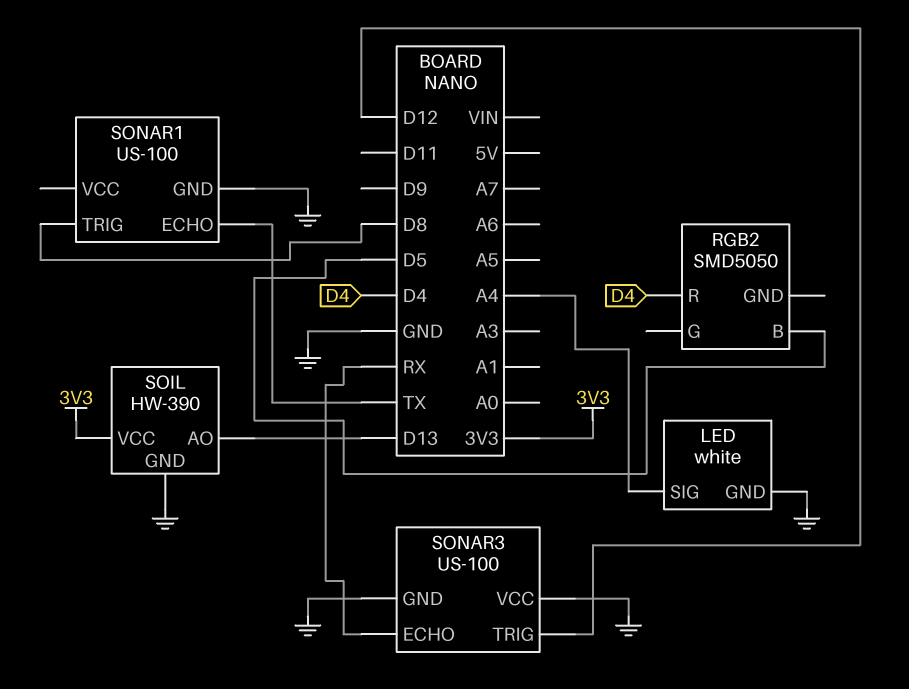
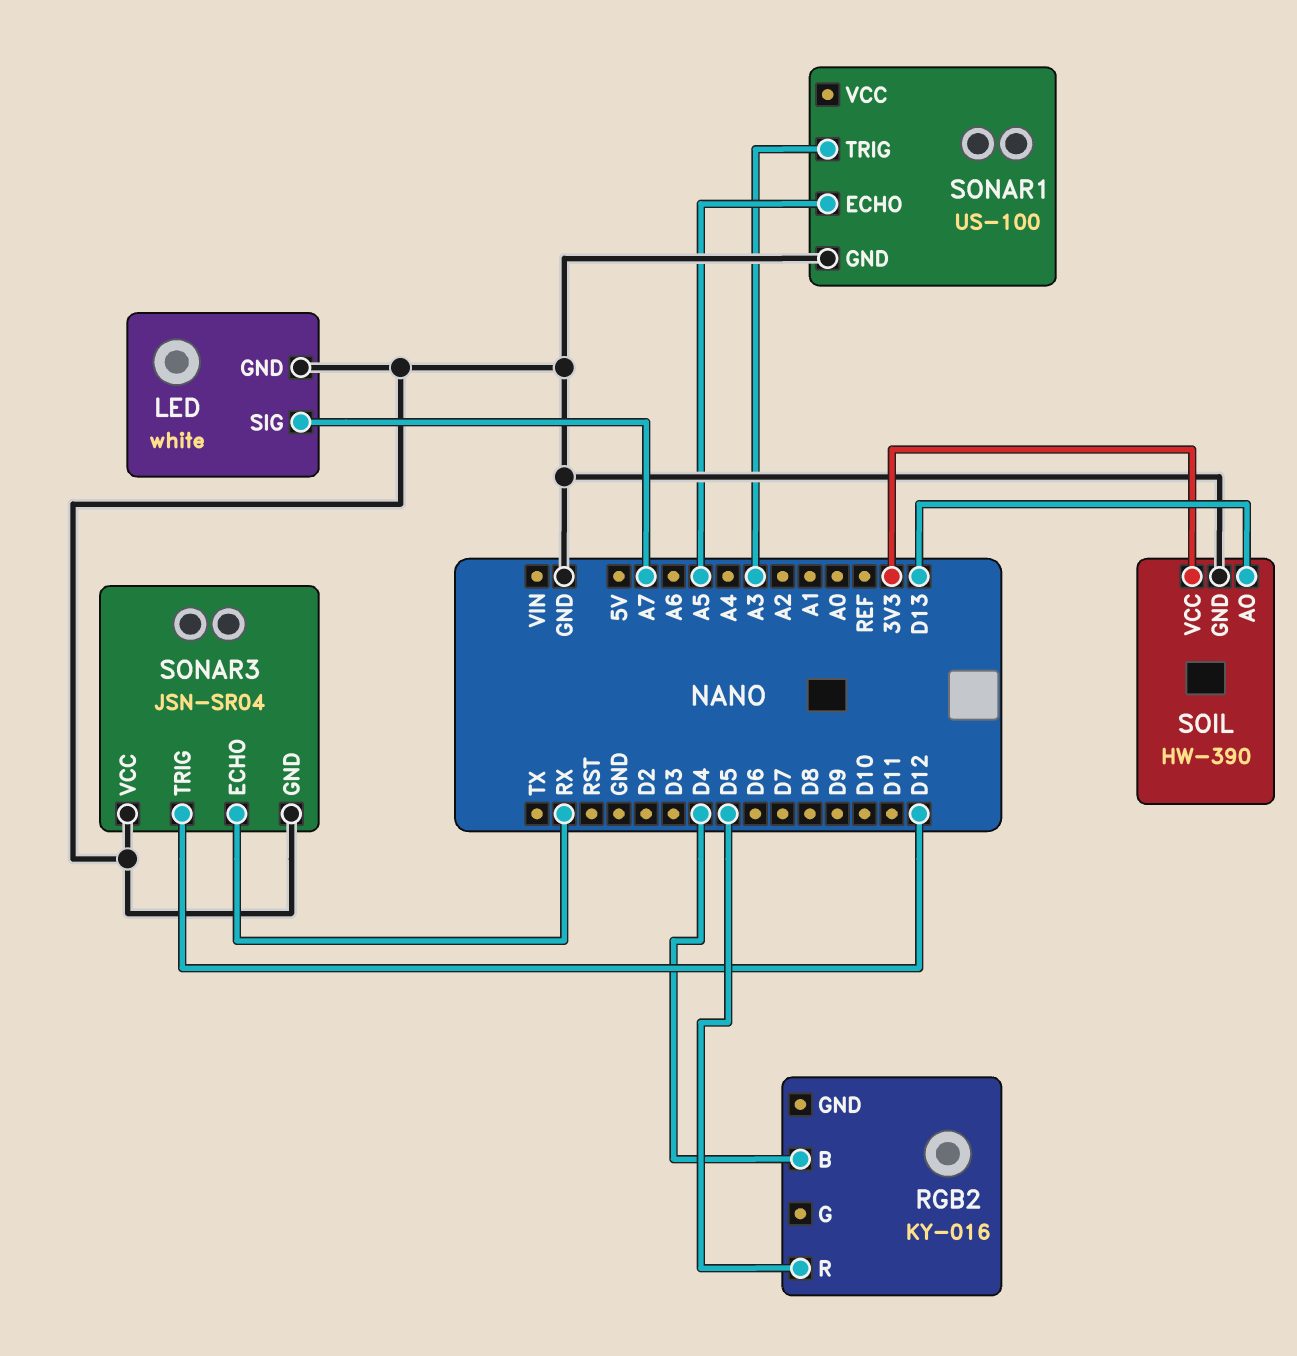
LED pin SIG: A4 -> A7
RGB2: SMD5050 -> KY-016
RGB2 pin B: D5 -> D4
RGB2 pin R: D4 -> D5
SONAR1 pin ECHO: TX -> A5
SONAR1 pin TRIG: D8 -> A3
SONAR3: US-100 -> JSN-SR04

